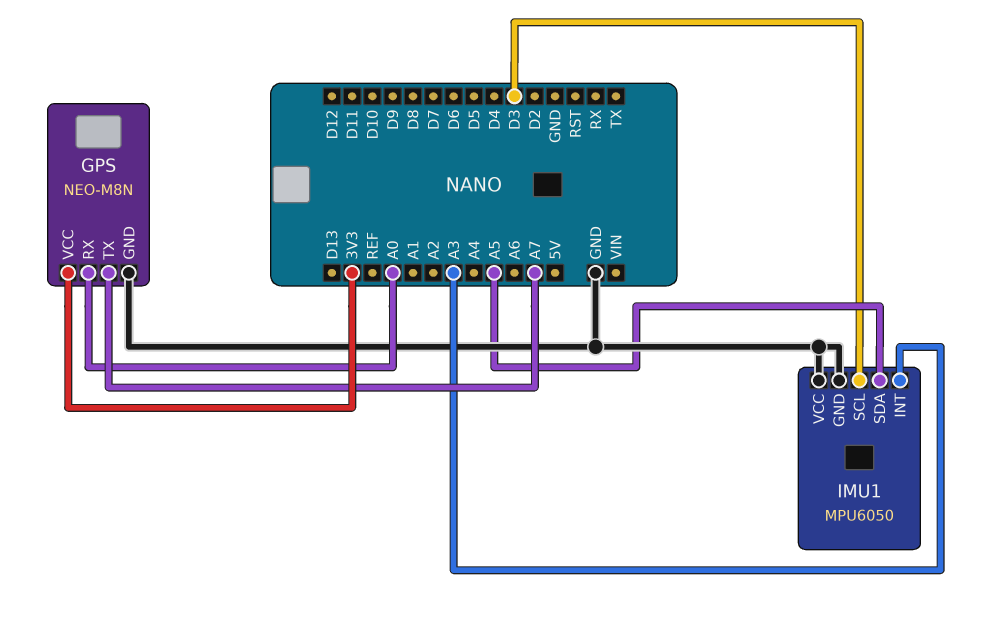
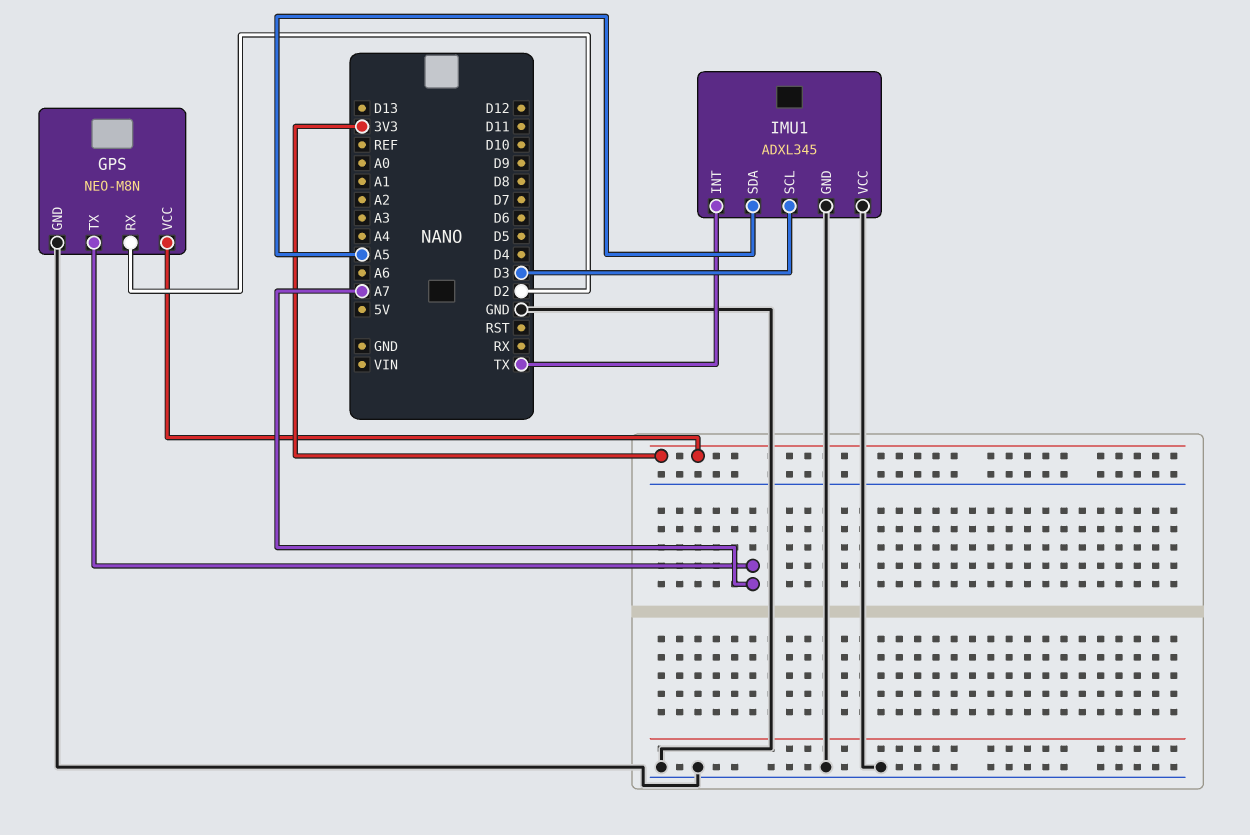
GPS pin RX: A0 -> D2
IMU1: MPU6050 -> ADXL345
IMU1 pin INT: A3 -> TX

